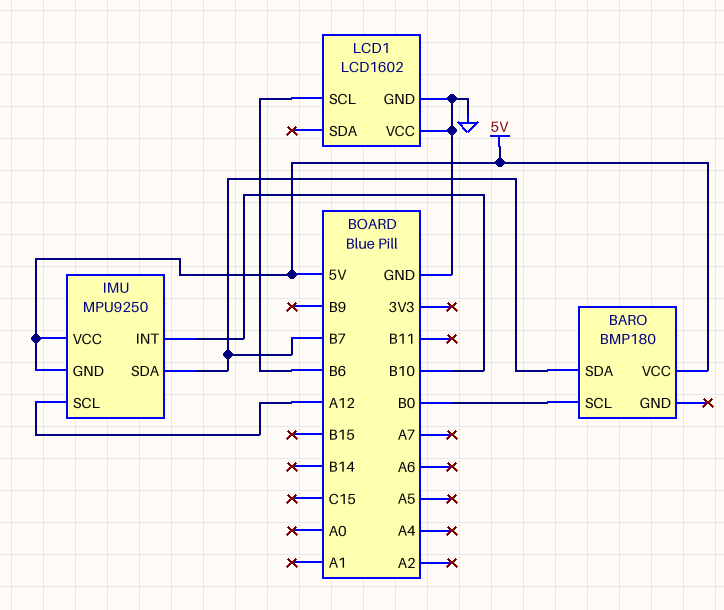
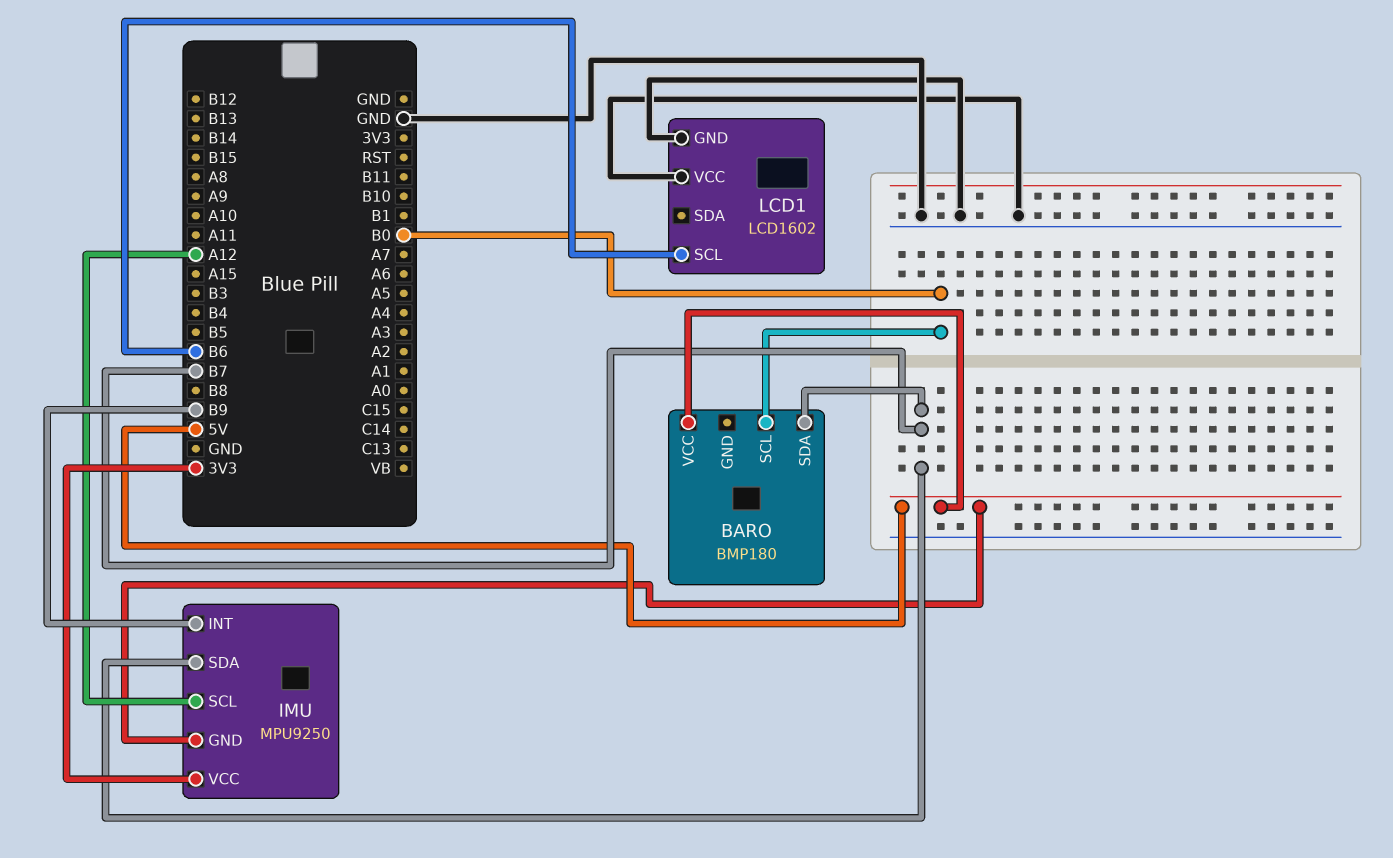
IMU pin INT: B10 -> B9
IMU pin VCC: 5V -> 3V3

